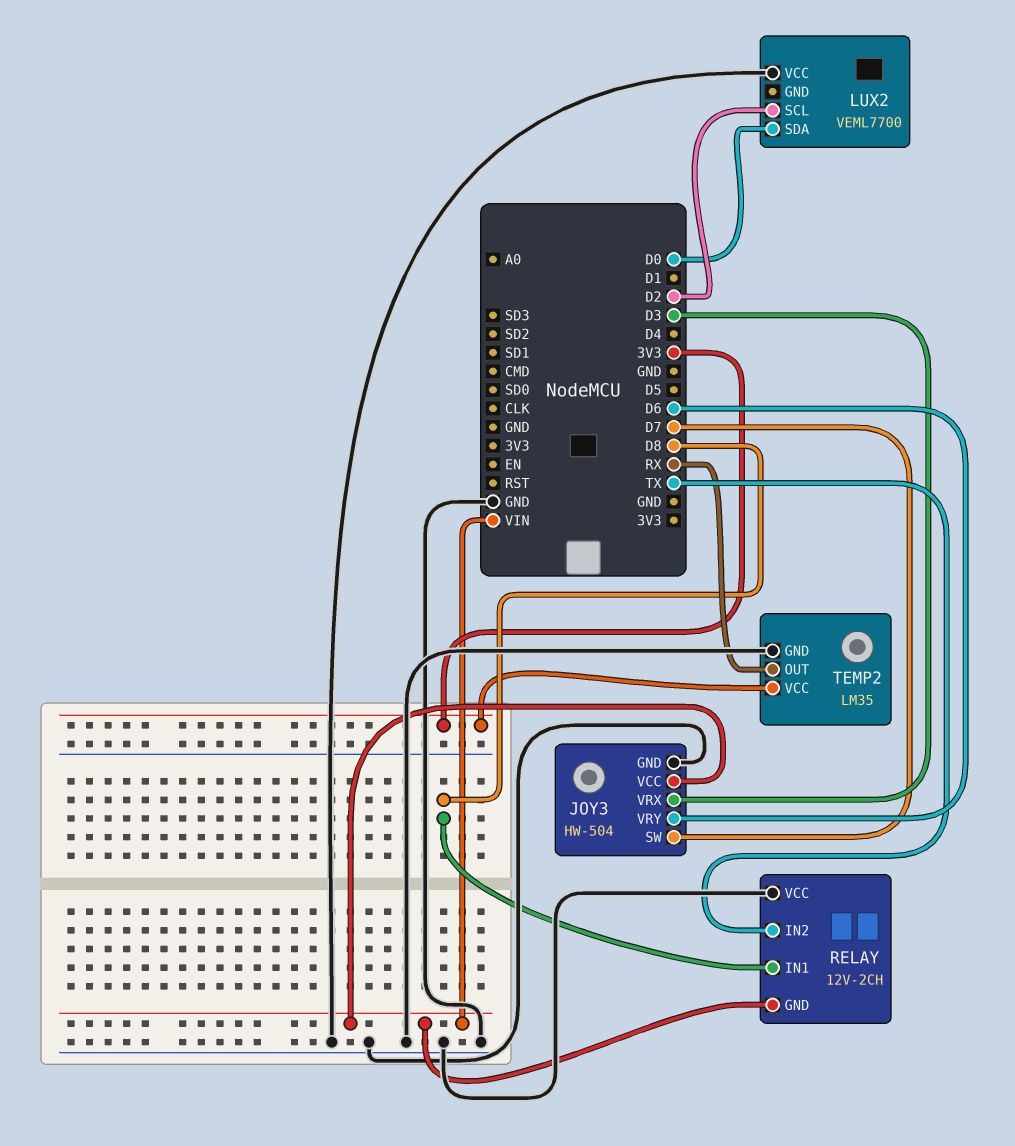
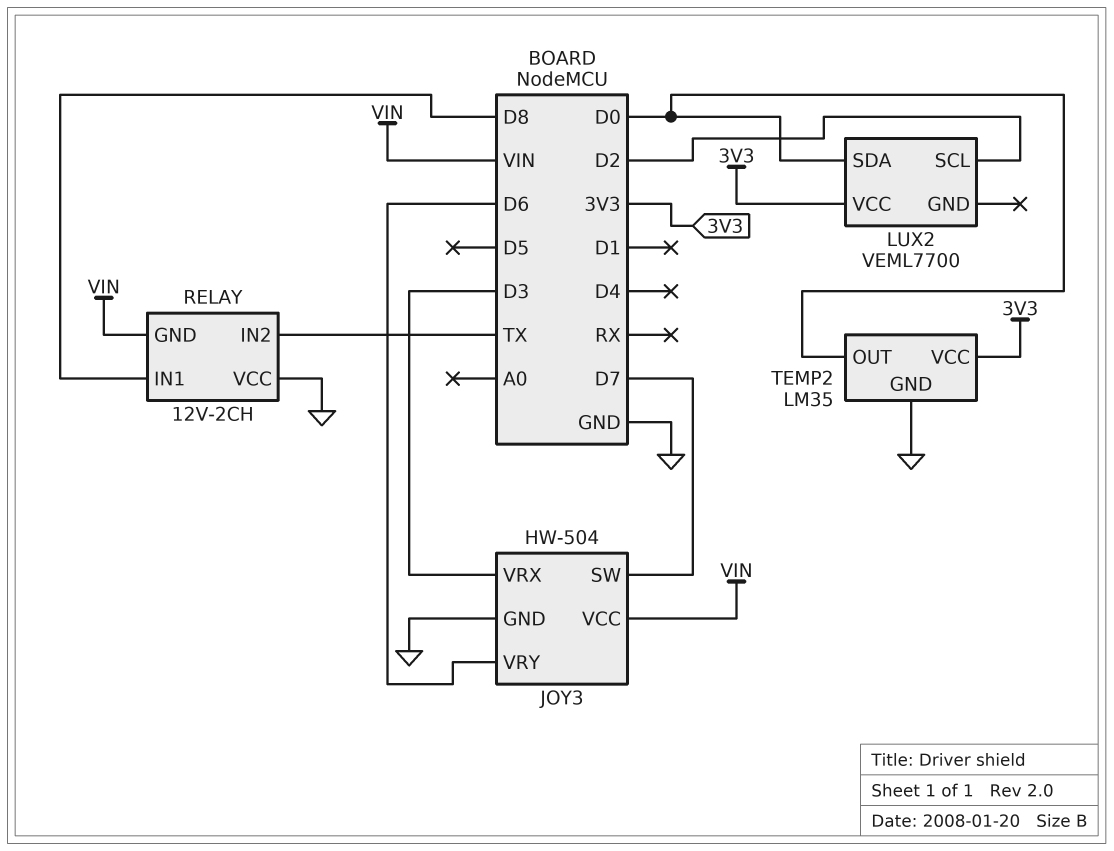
LUX2 pin VCC: GND -> 3V3
TEMP2 pin OUT: RX -> D0

